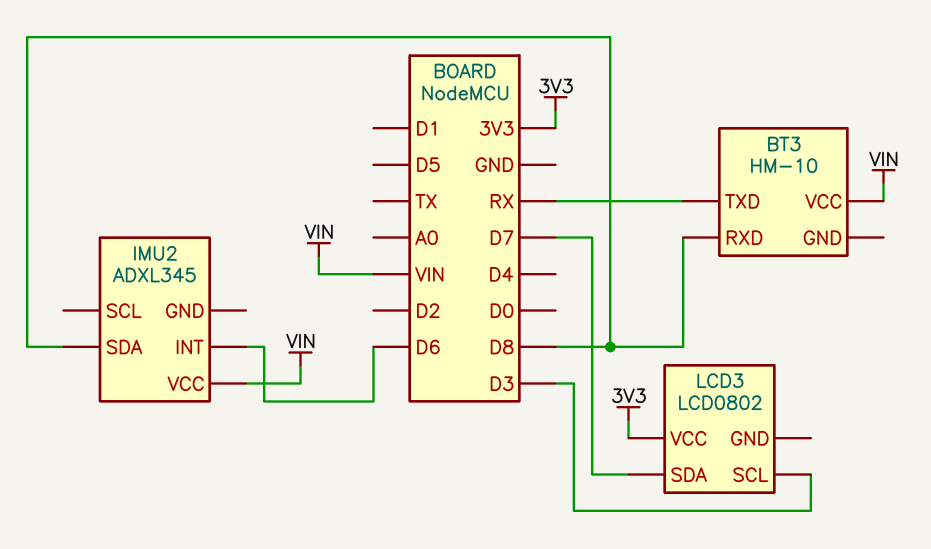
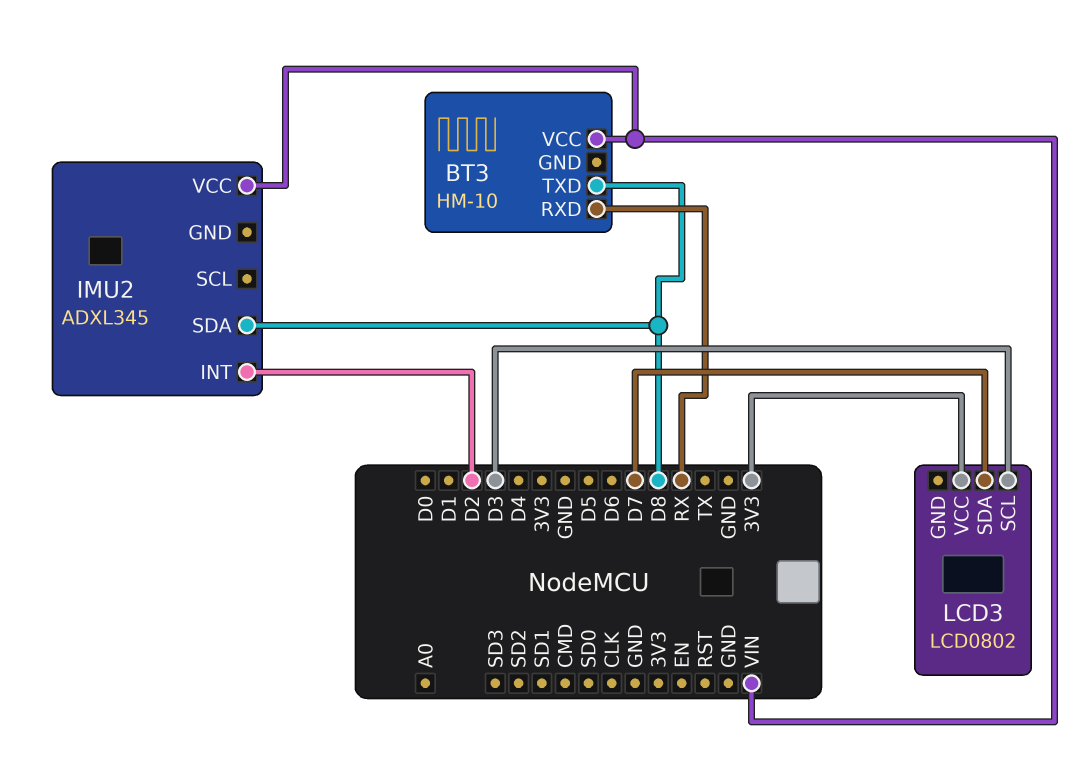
BT3 pin RXD: D8 -> RX
BT3 pin TXD: RX -> D8
IMU2 pin INT: D6 -> D2

